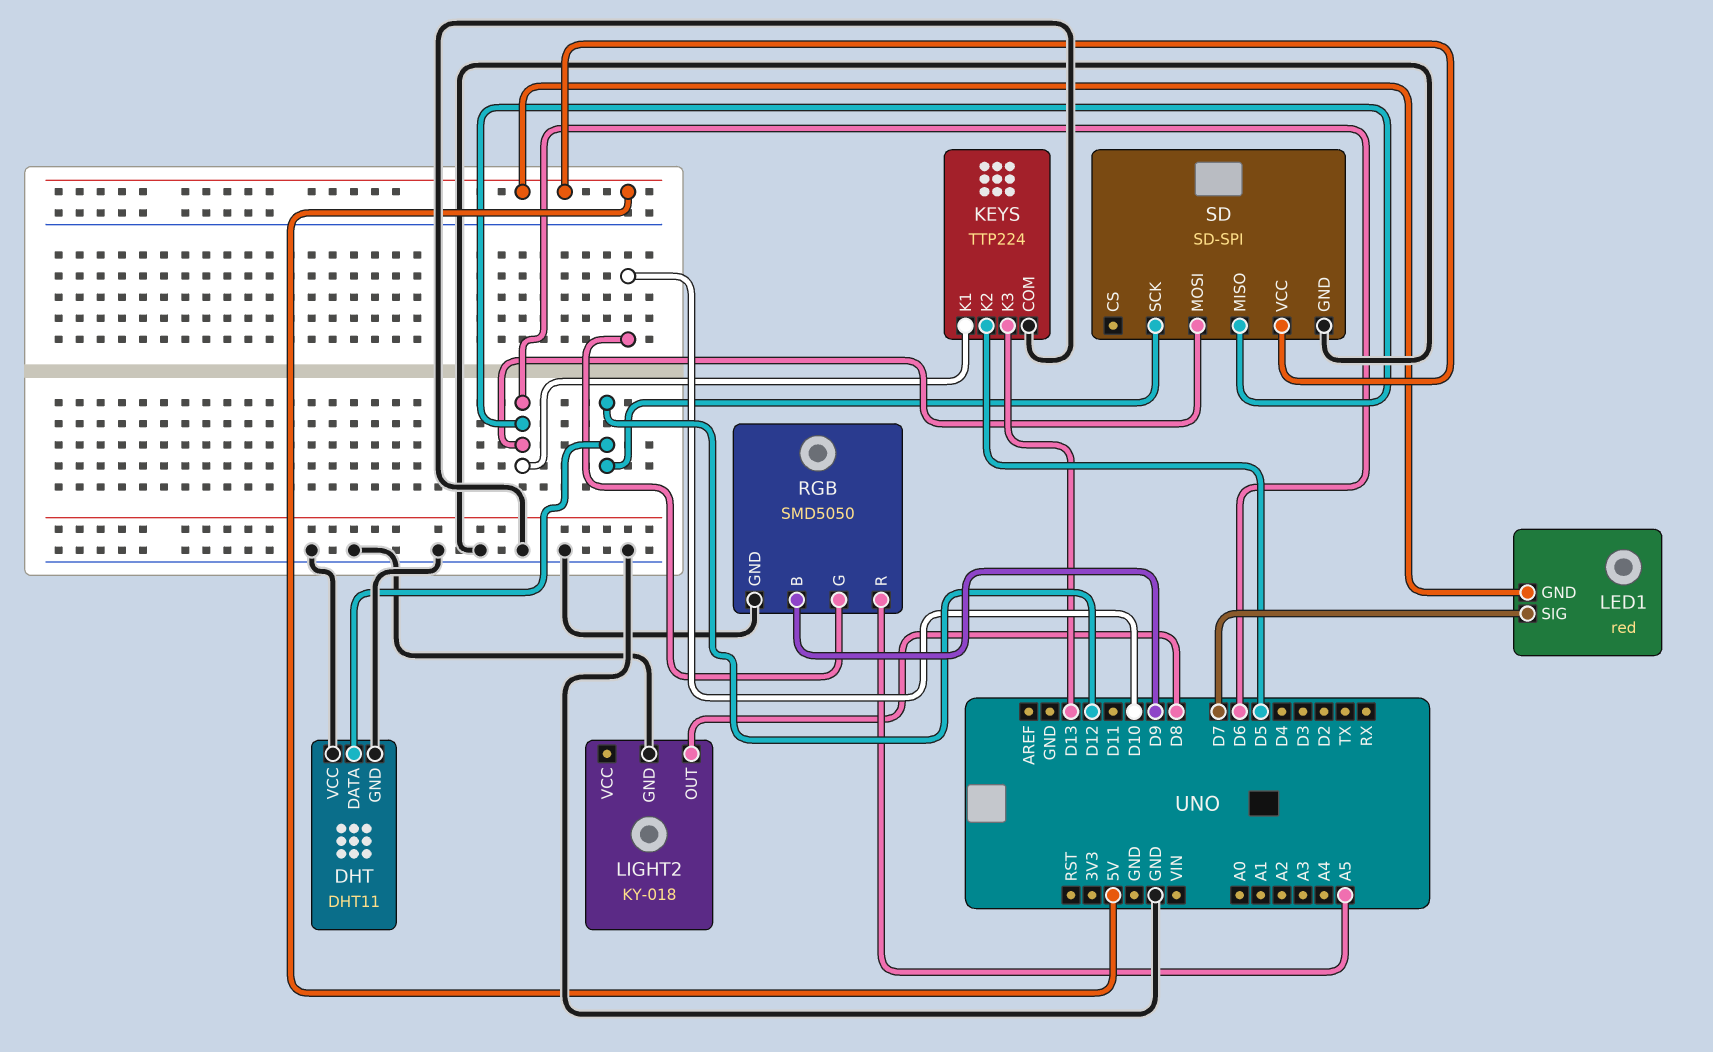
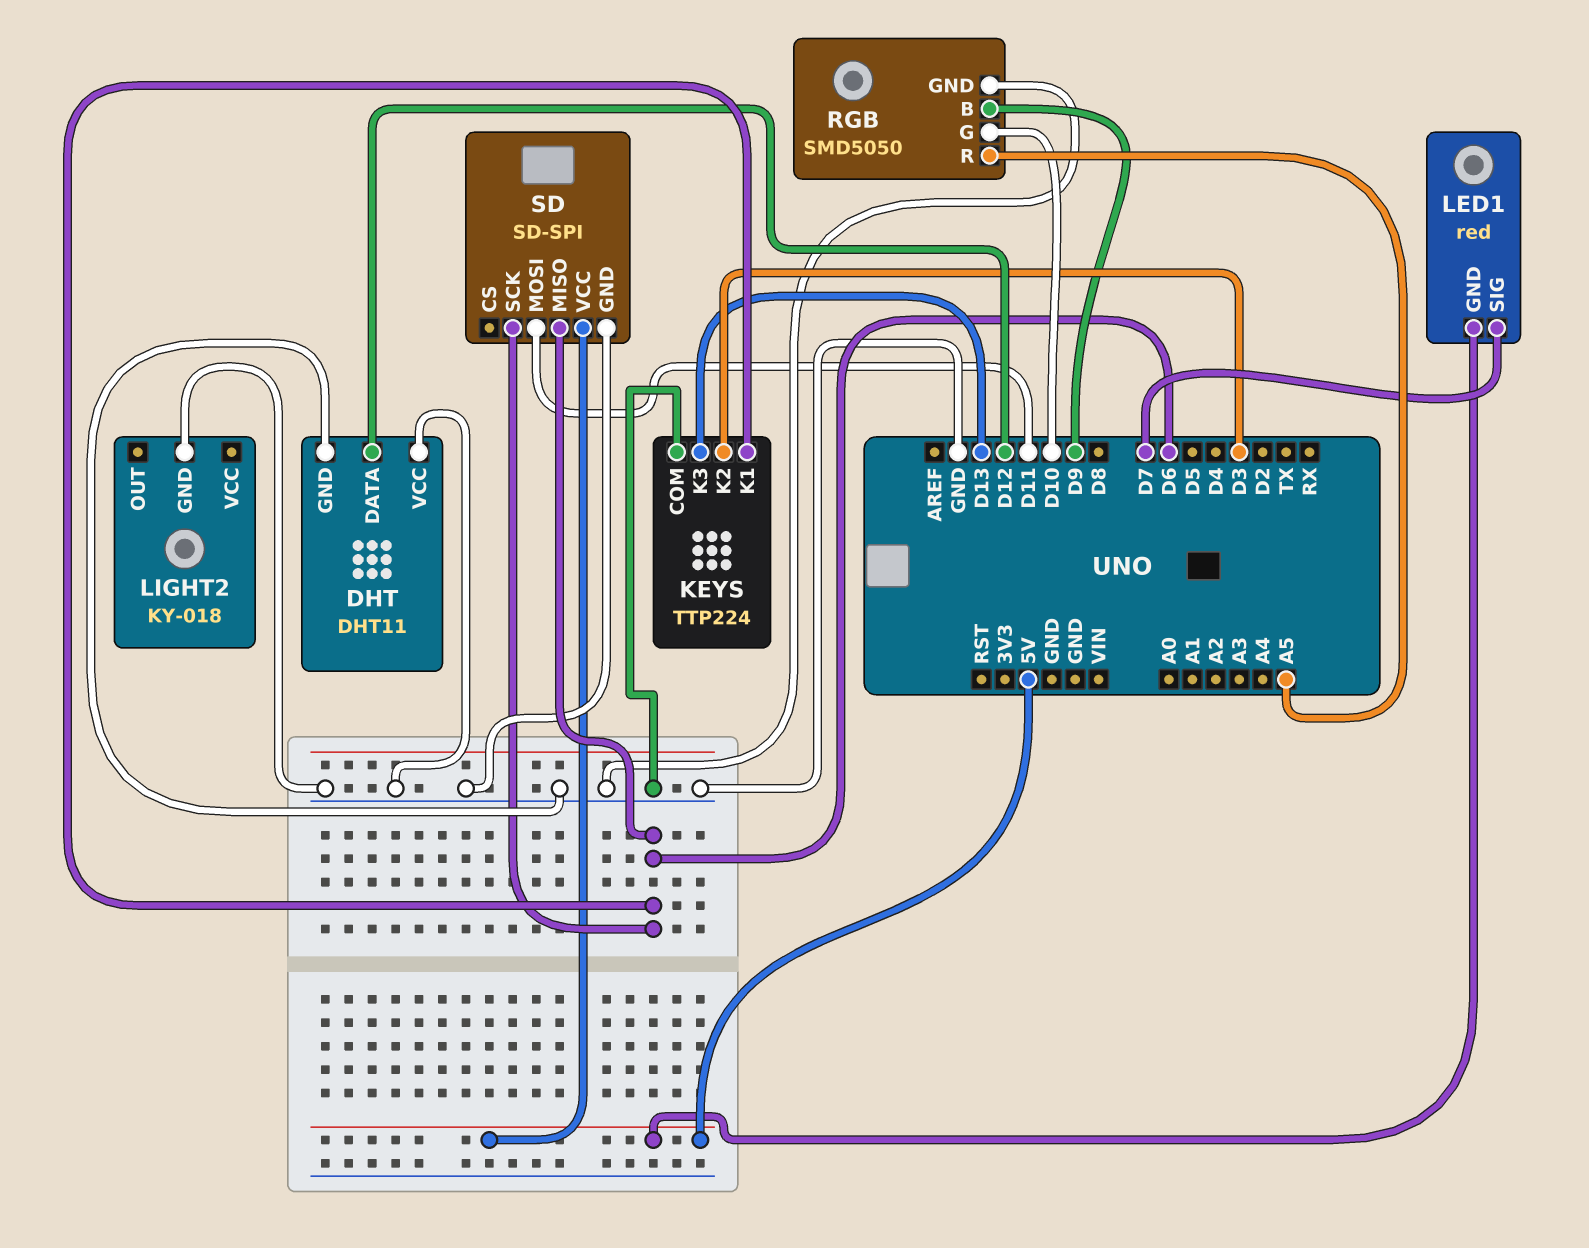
KEYS pin K2: D5 -> D3
LIGHT2 pin OUT: D8 -> none
SD pin MOSI: D6 -> D11
SD pin SCK: D12 -> D6

